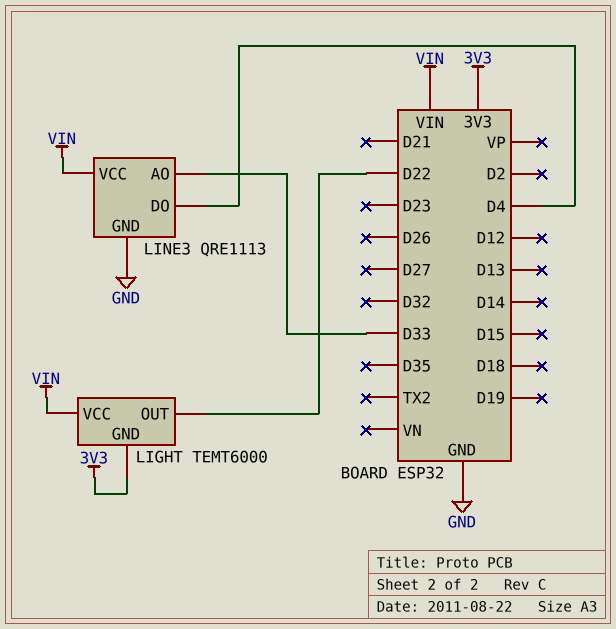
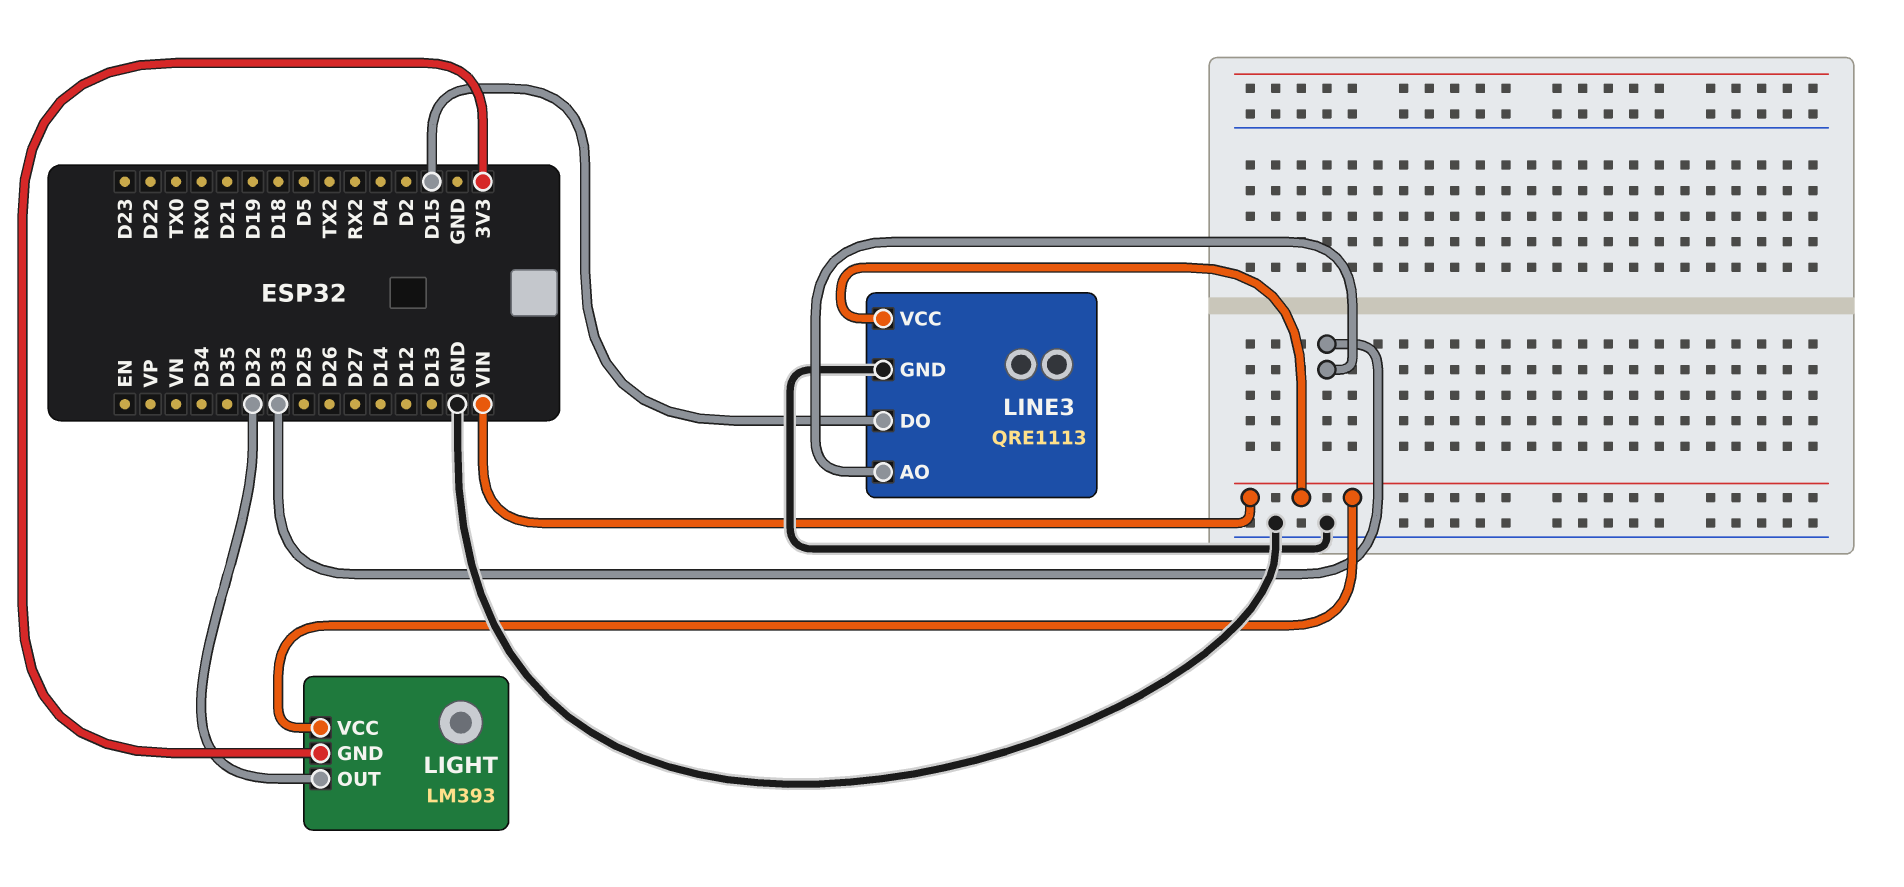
LIGHT: TEMT6000 -> LM393
LIGHT pin OUT: D22 -> D32
LINE3 pin DO: D4 -> D15

